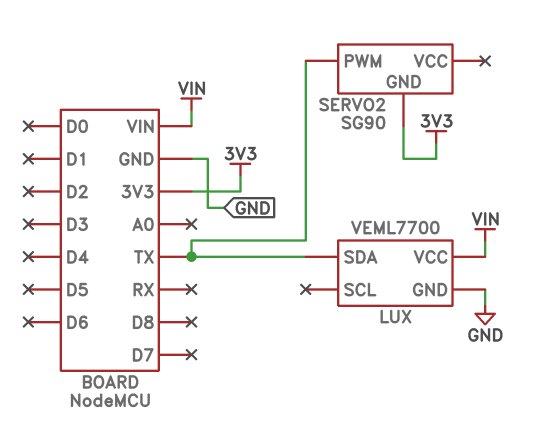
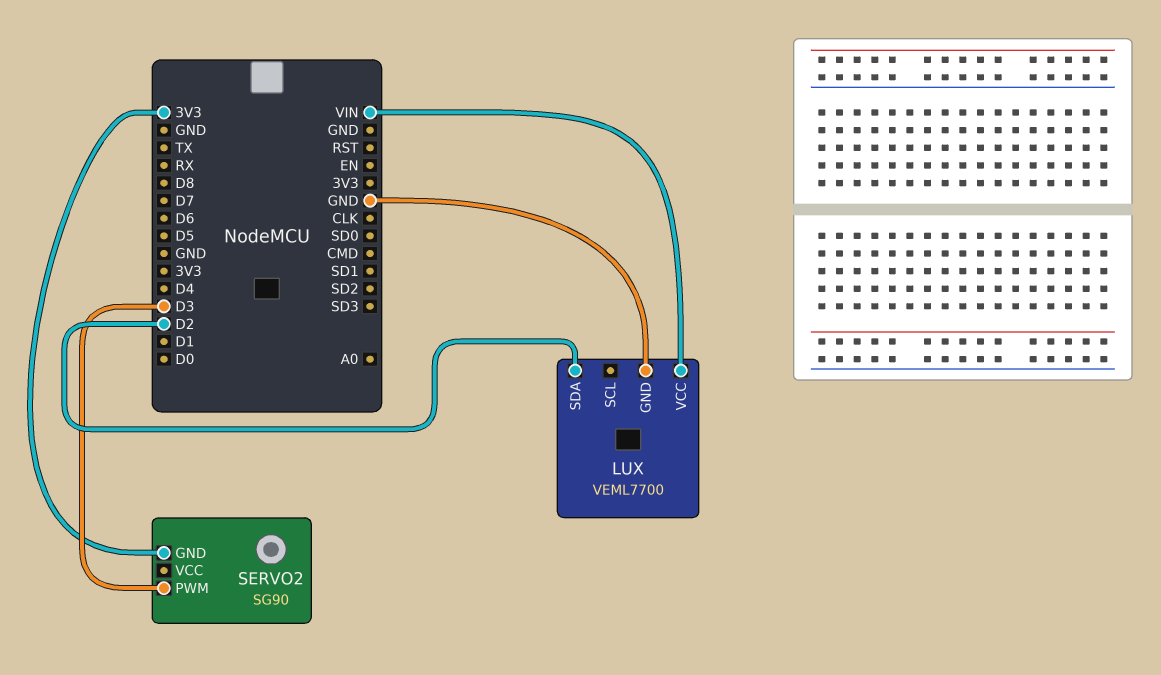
LUX pin SDA: TX -> D2
SERVO2 pin PWM: TX -> D3

